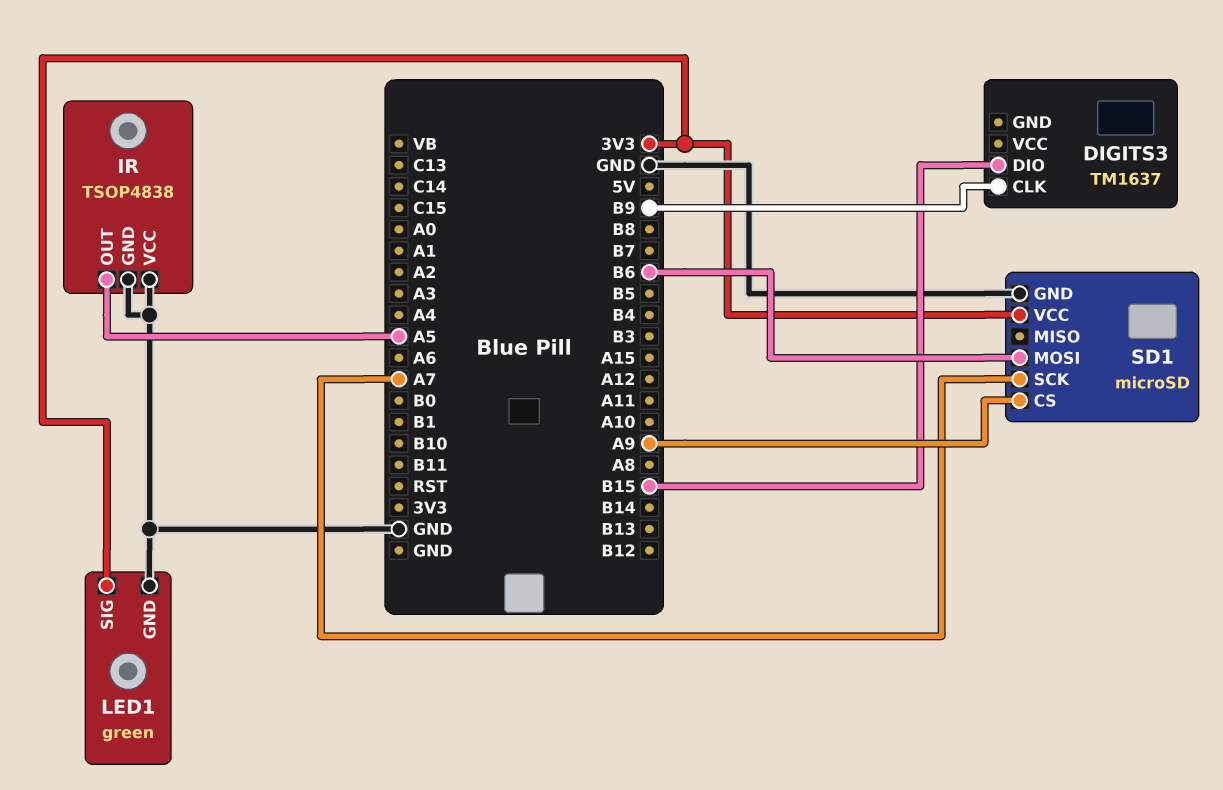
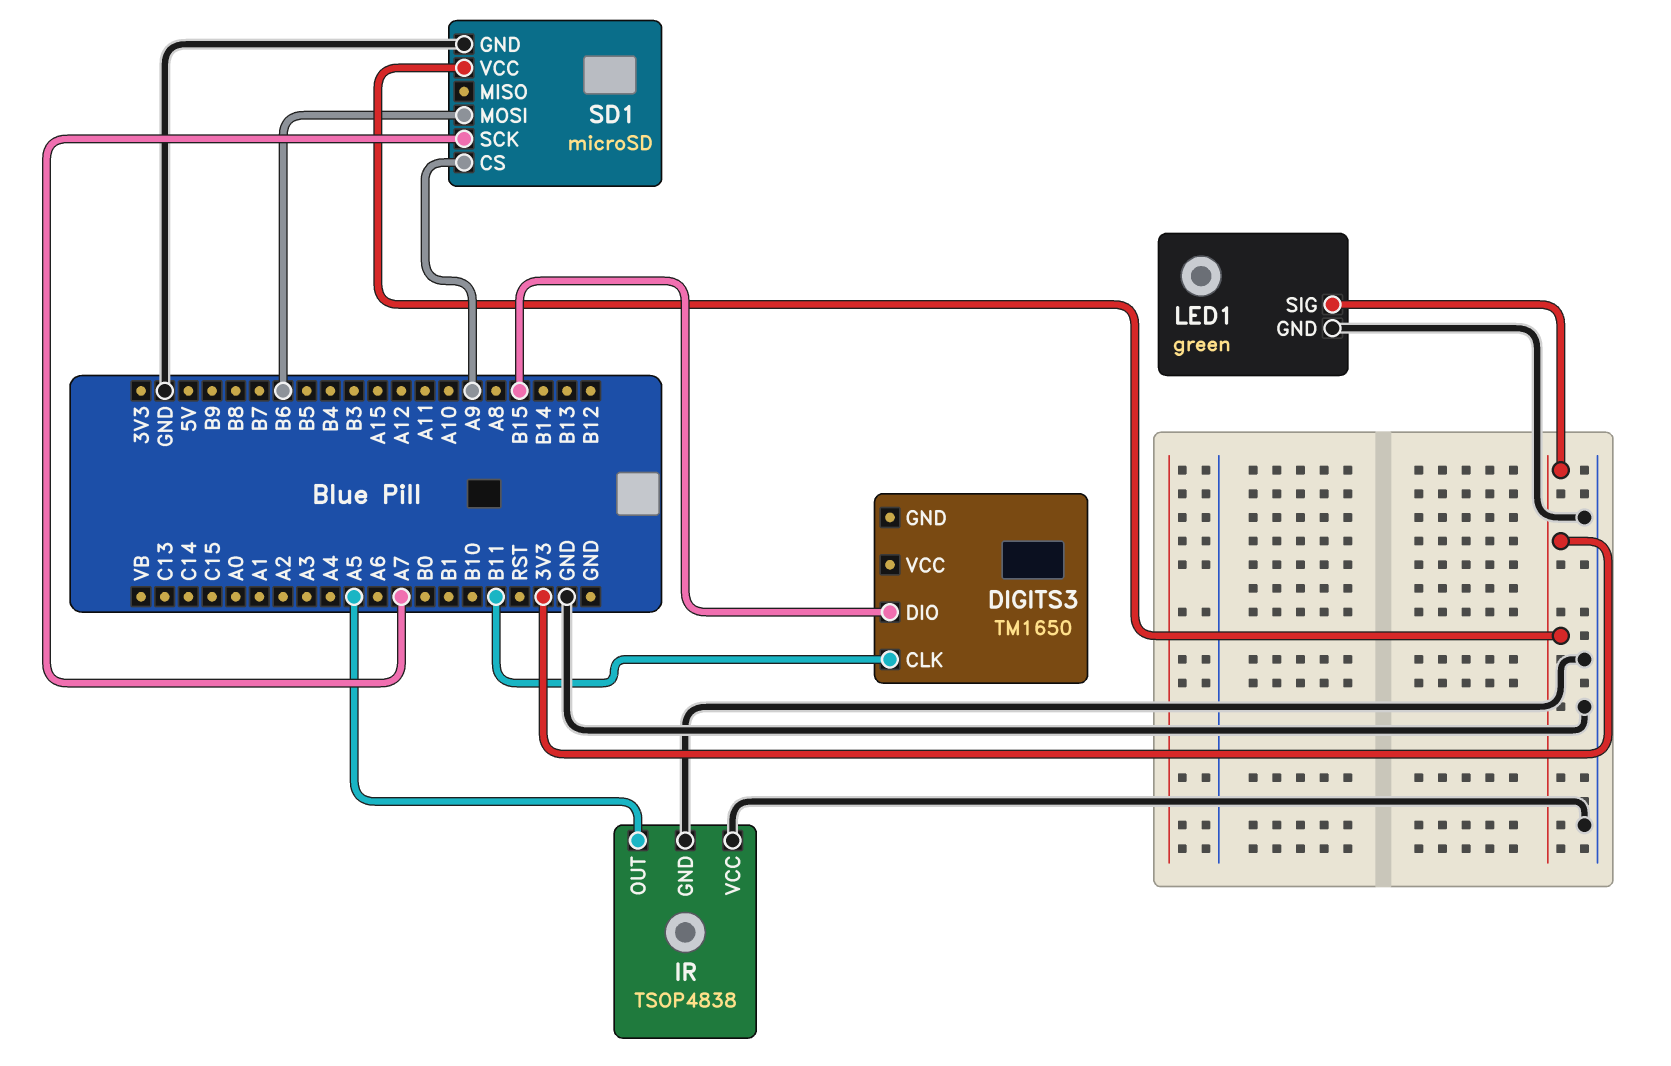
DIGITS3: TM1637 -> TM1650
DIGITS3 pin CLK: B9 -> B11

